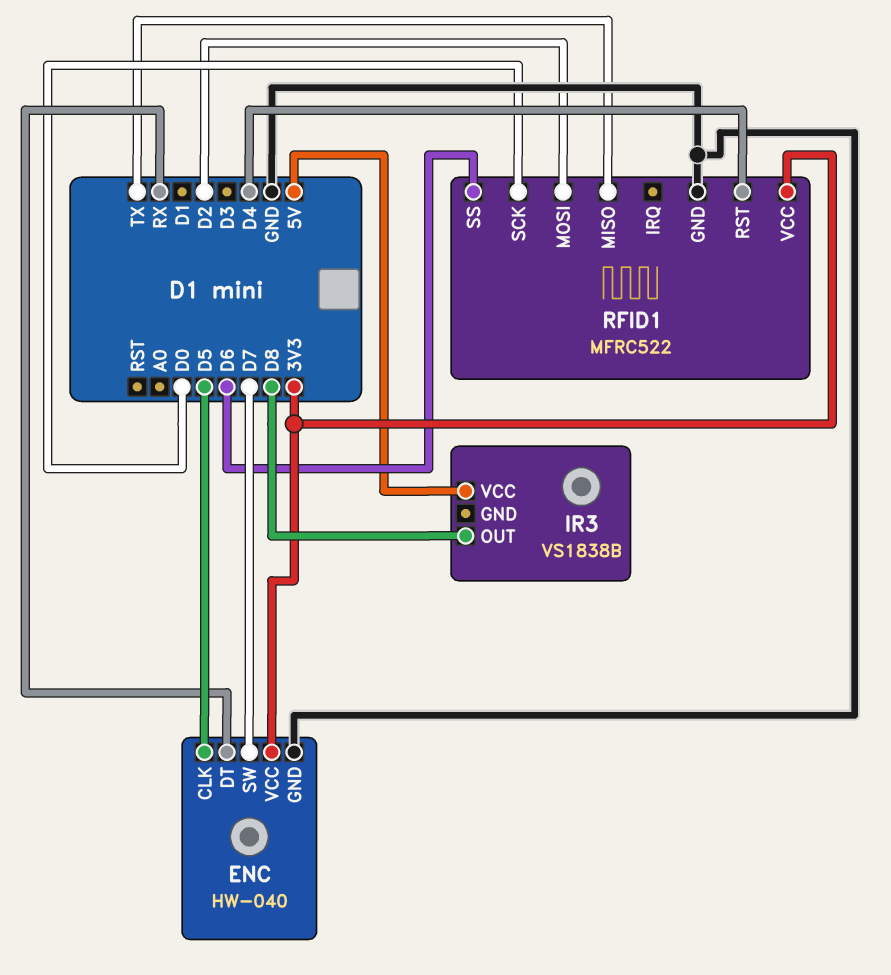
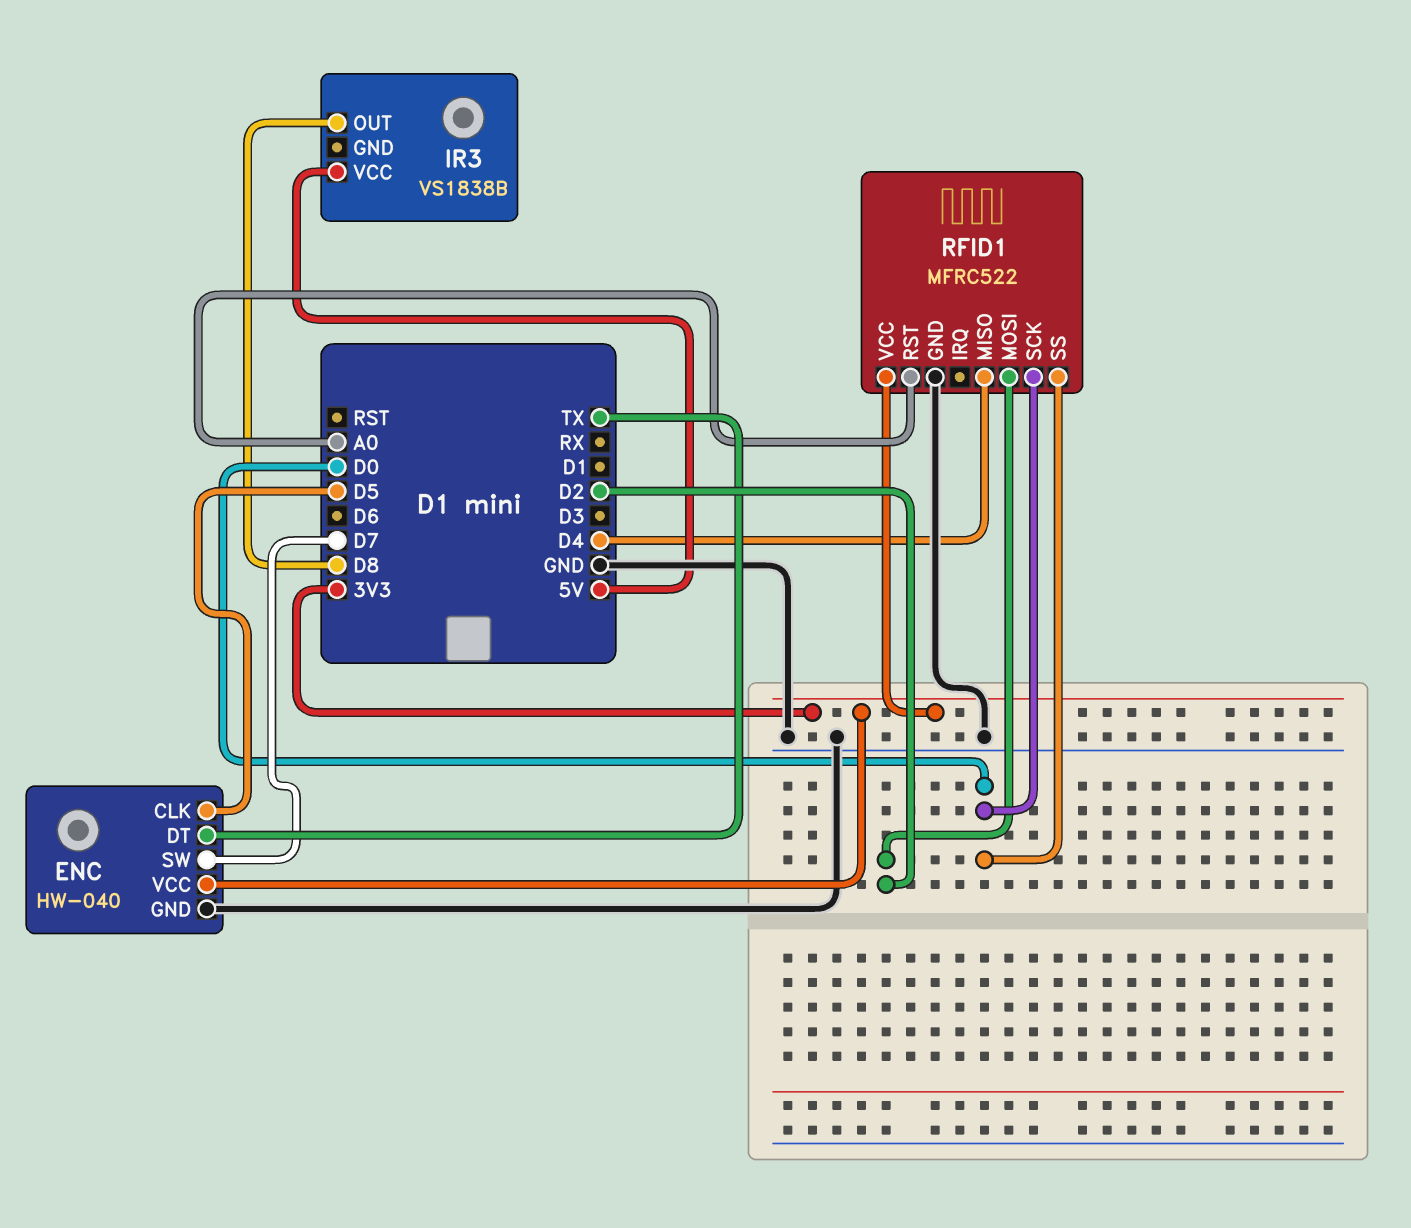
ENC pin DT: RX -> TX
RFID1 pin MISO: TX -> D4
RFID1 pin RST: D4 -> A0
RFID1 pin SS: D6 -> D0

